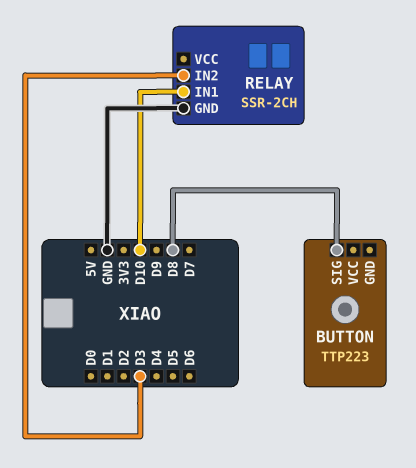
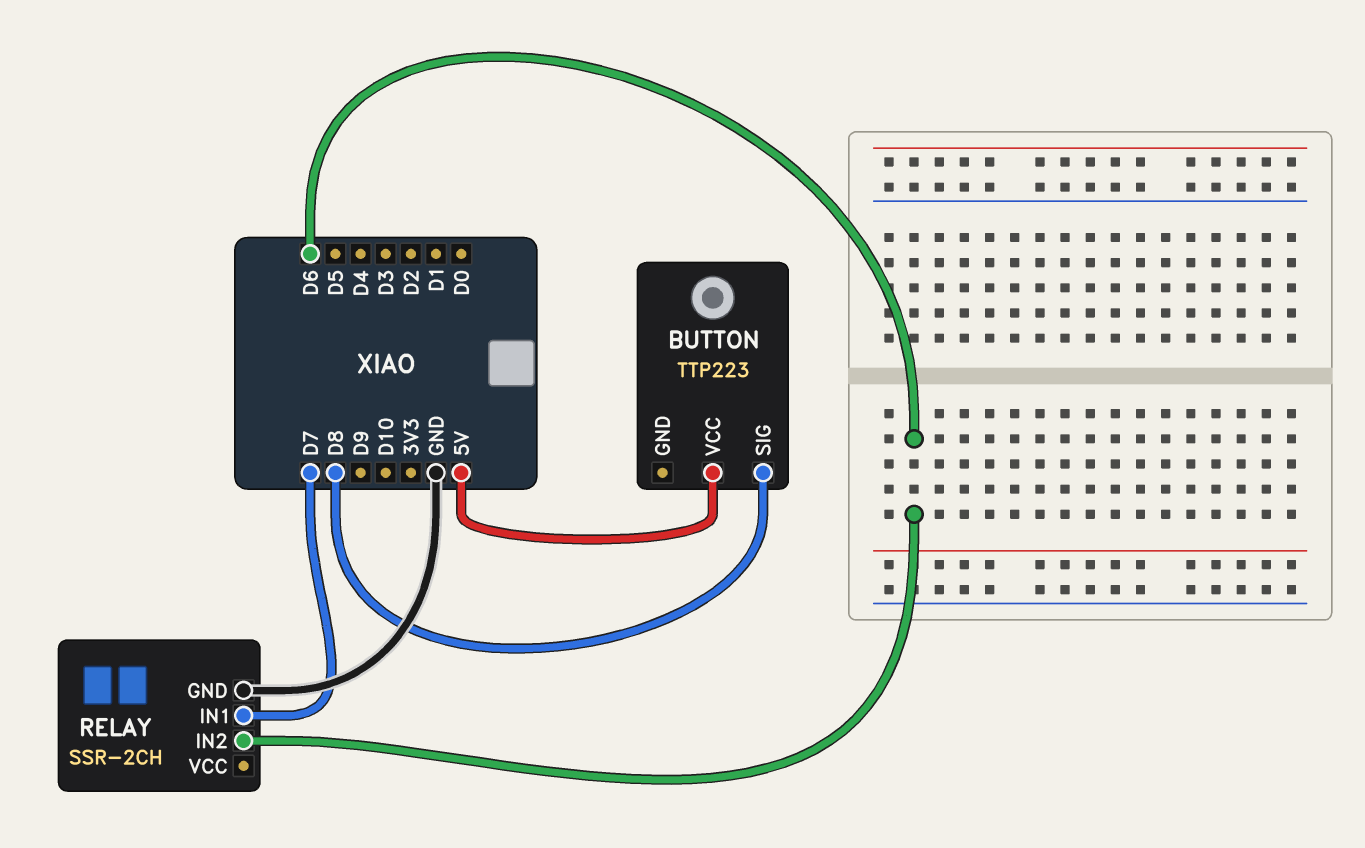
BUTTON pin VCC: none -> 5V
RELAY pin IN1: D10 -> D7
RELAY pin IN2: D3 -> D6

